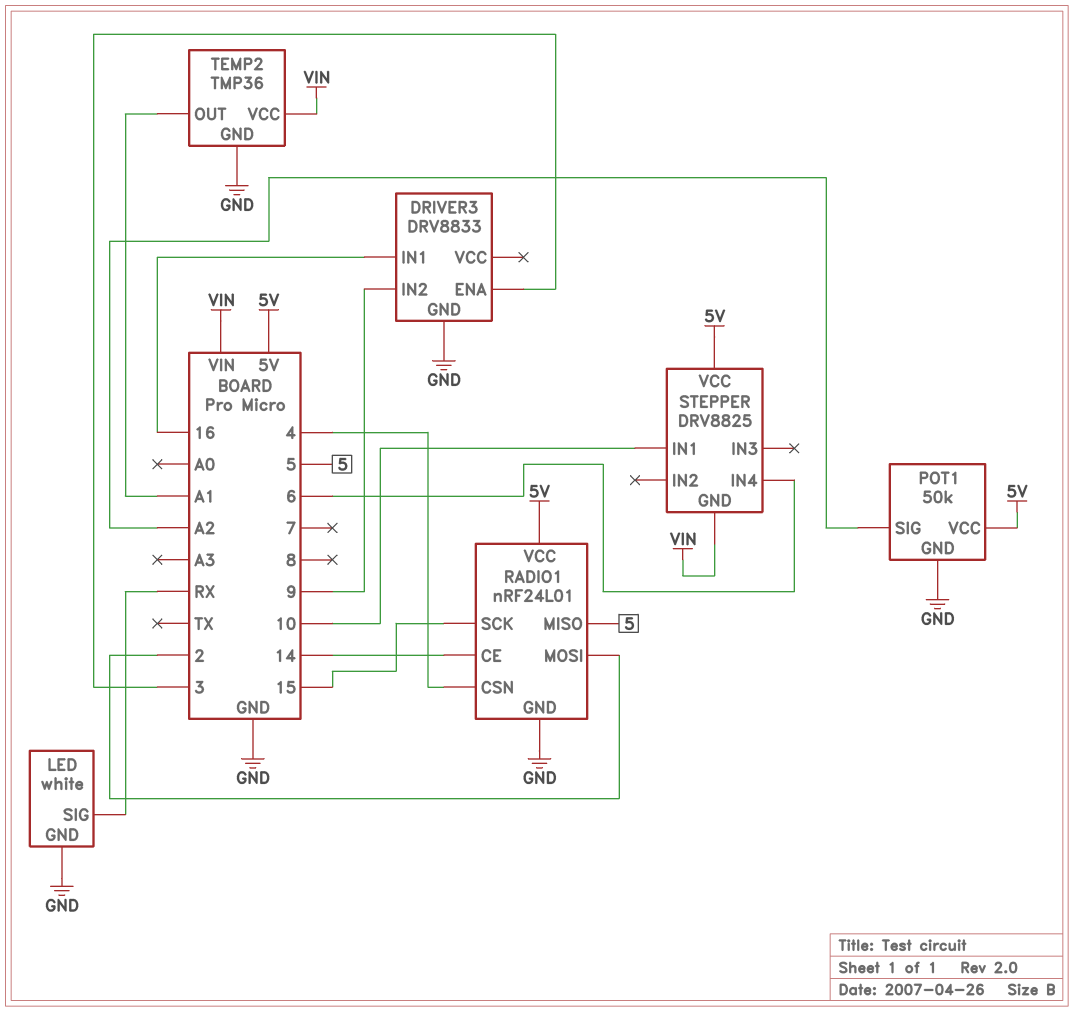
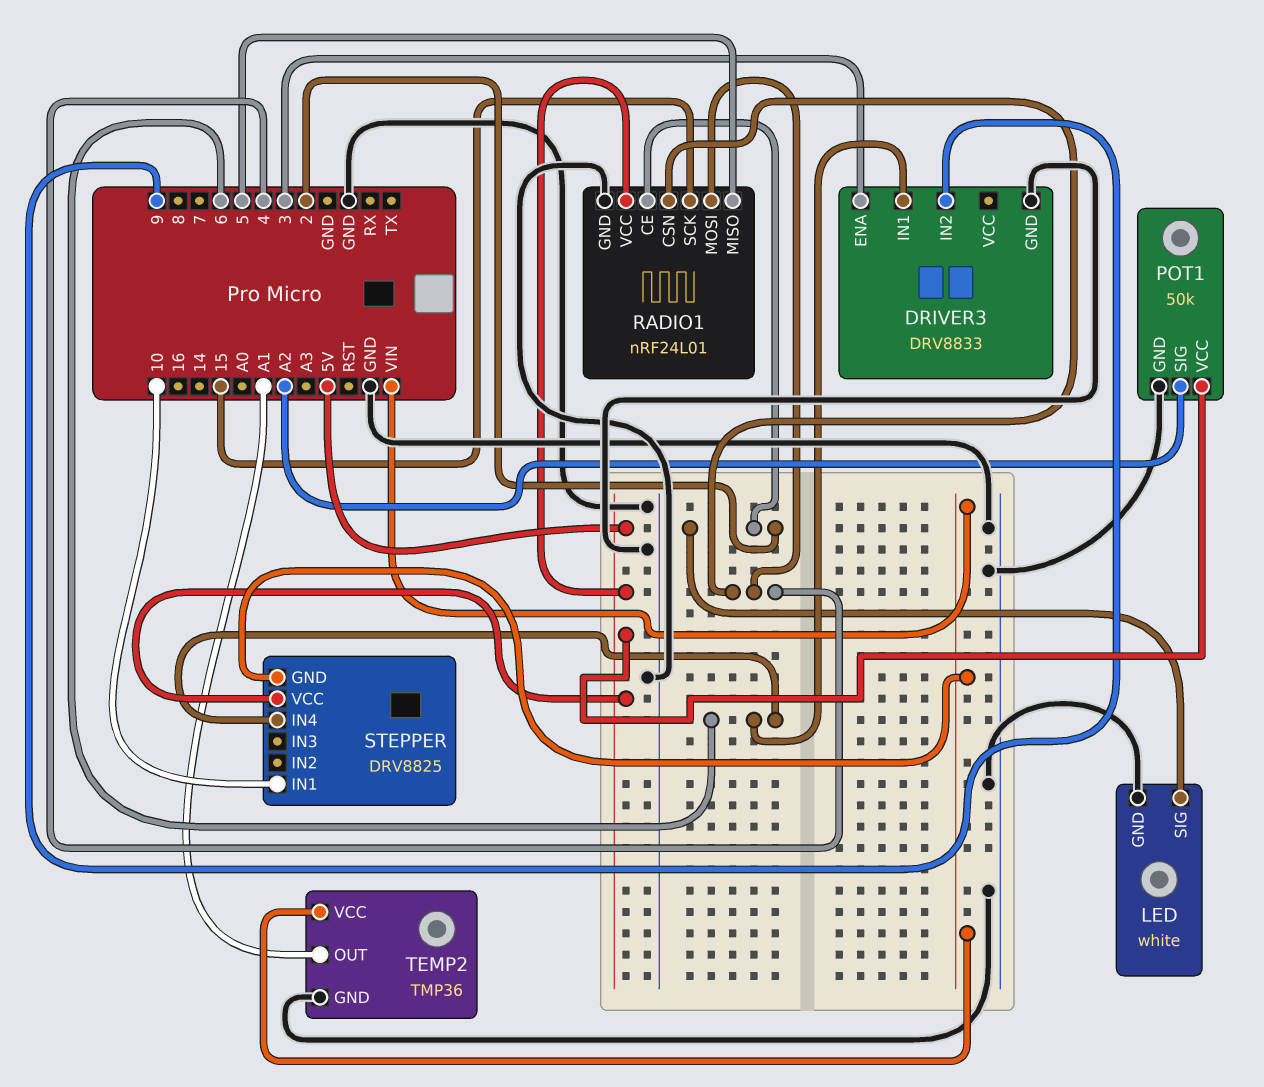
DRIVER3 pin IN1: 16 -> 6
LED pin SIG: RX -> 2
RADIO1 pin CE: 14 -> 2
RADIO1 pin MOSI: 2 -> 4

